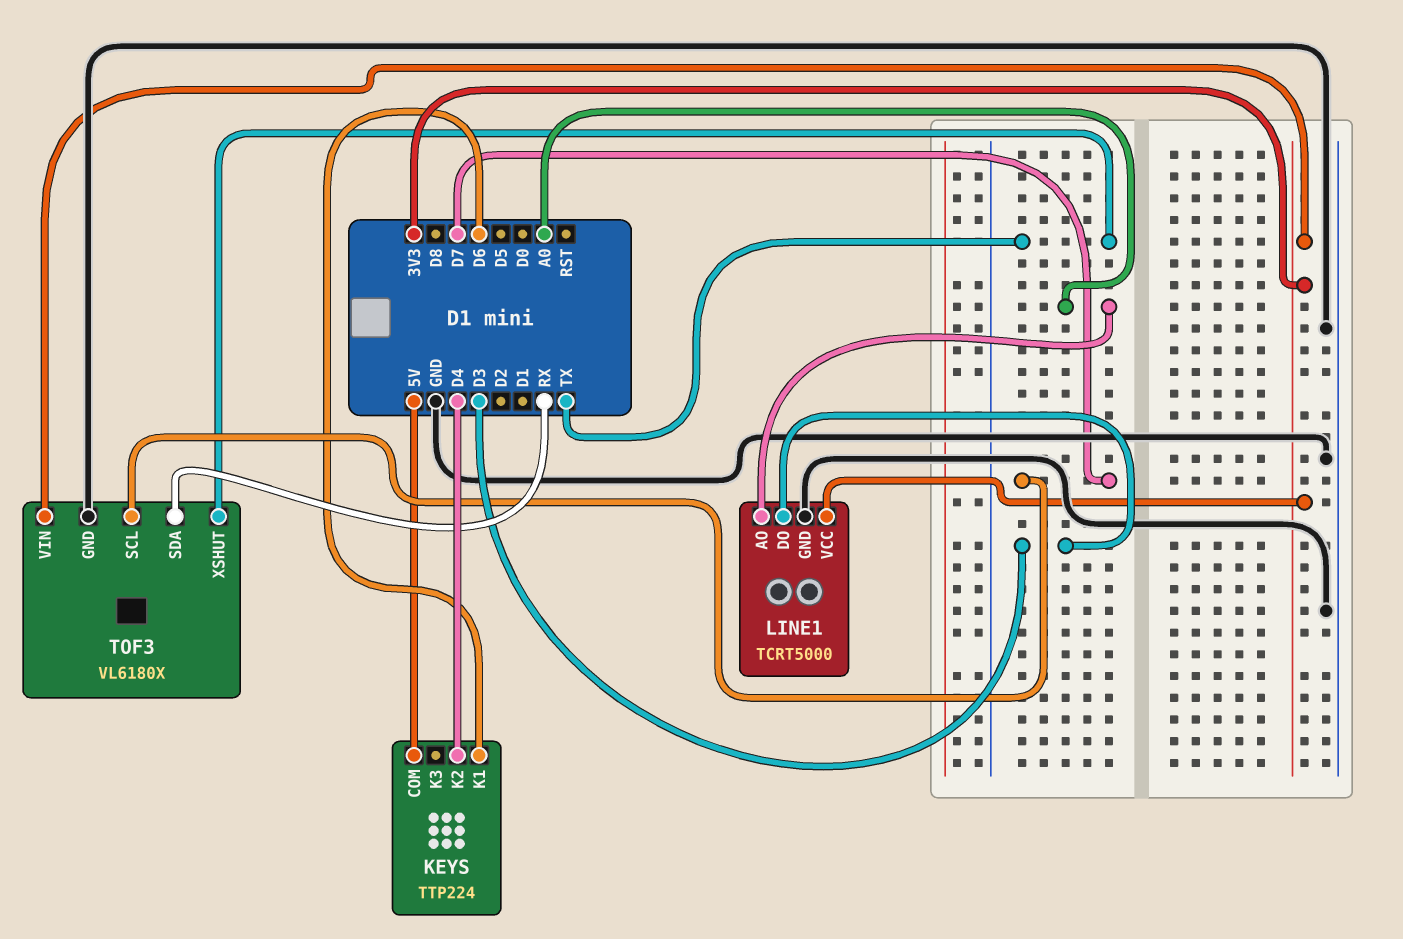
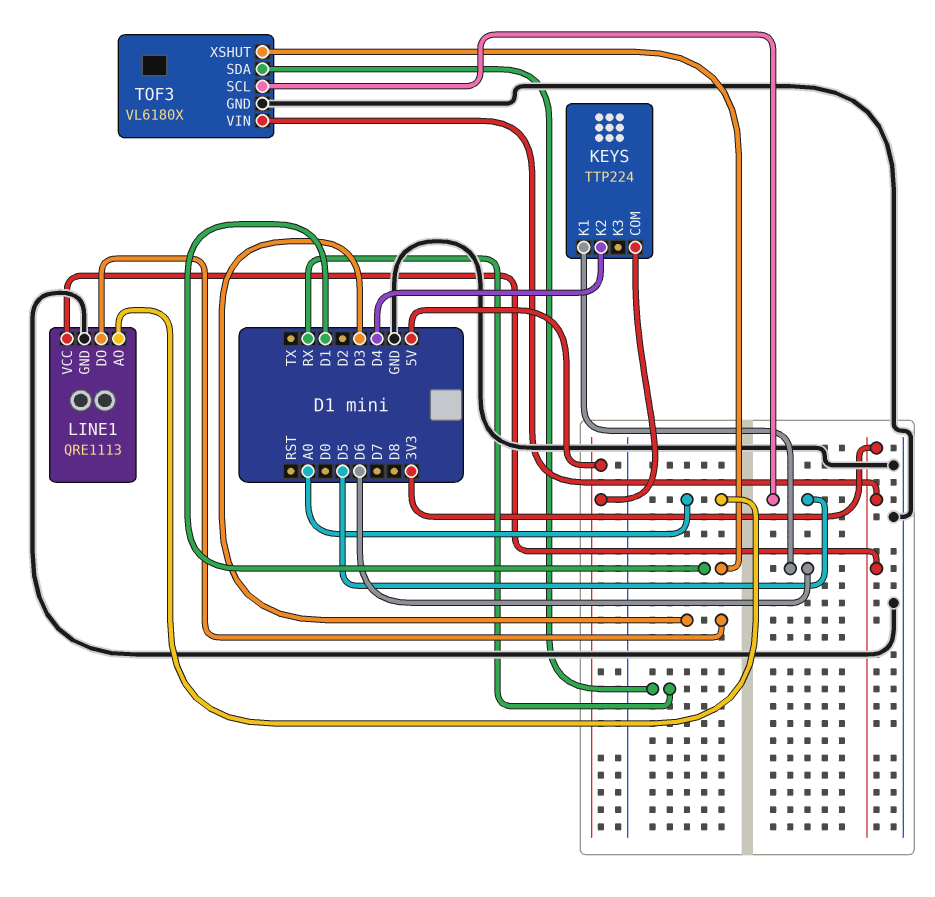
LINE1: TCRT5000 -> QRE1113
TOF3 pin SCL: D7 -> D5
TOF3 pin XSHUT: TX -> D1

